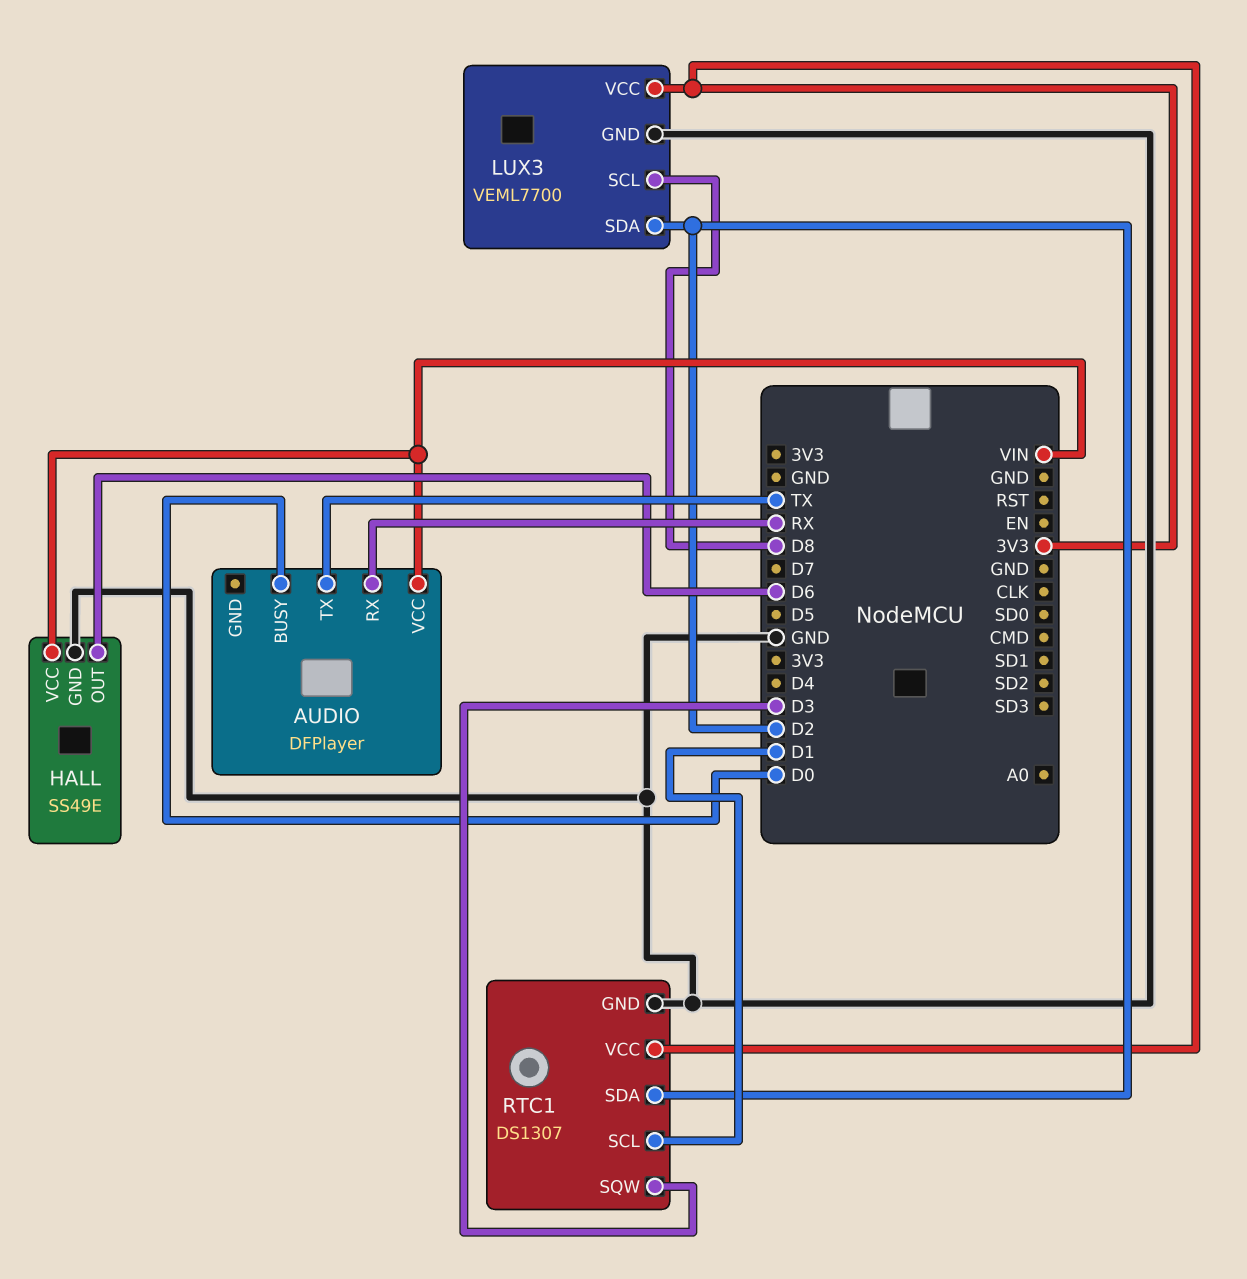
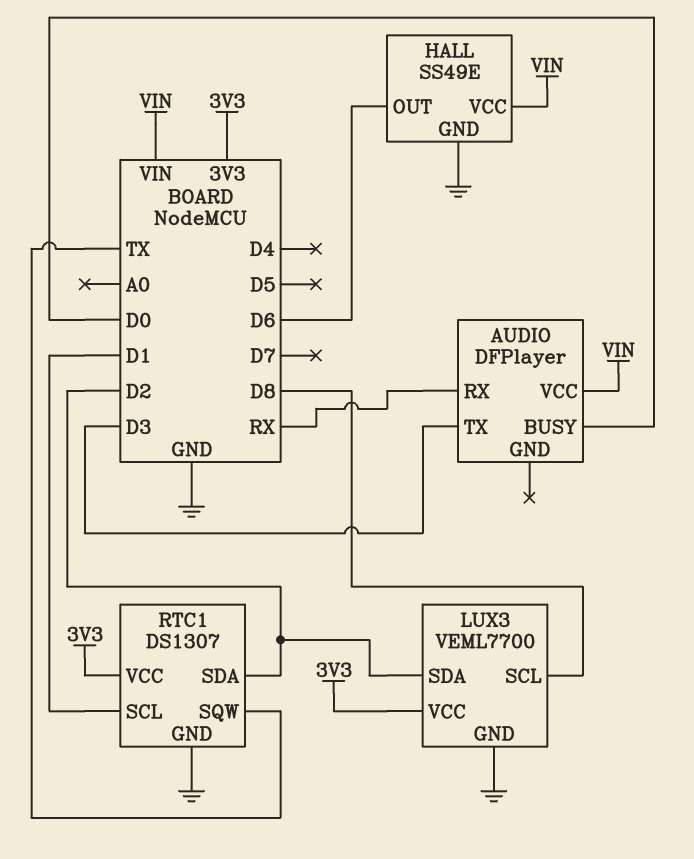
AUDIO pin TX: TX -> D3
RTC1 pin SQW: D3 -> TX

